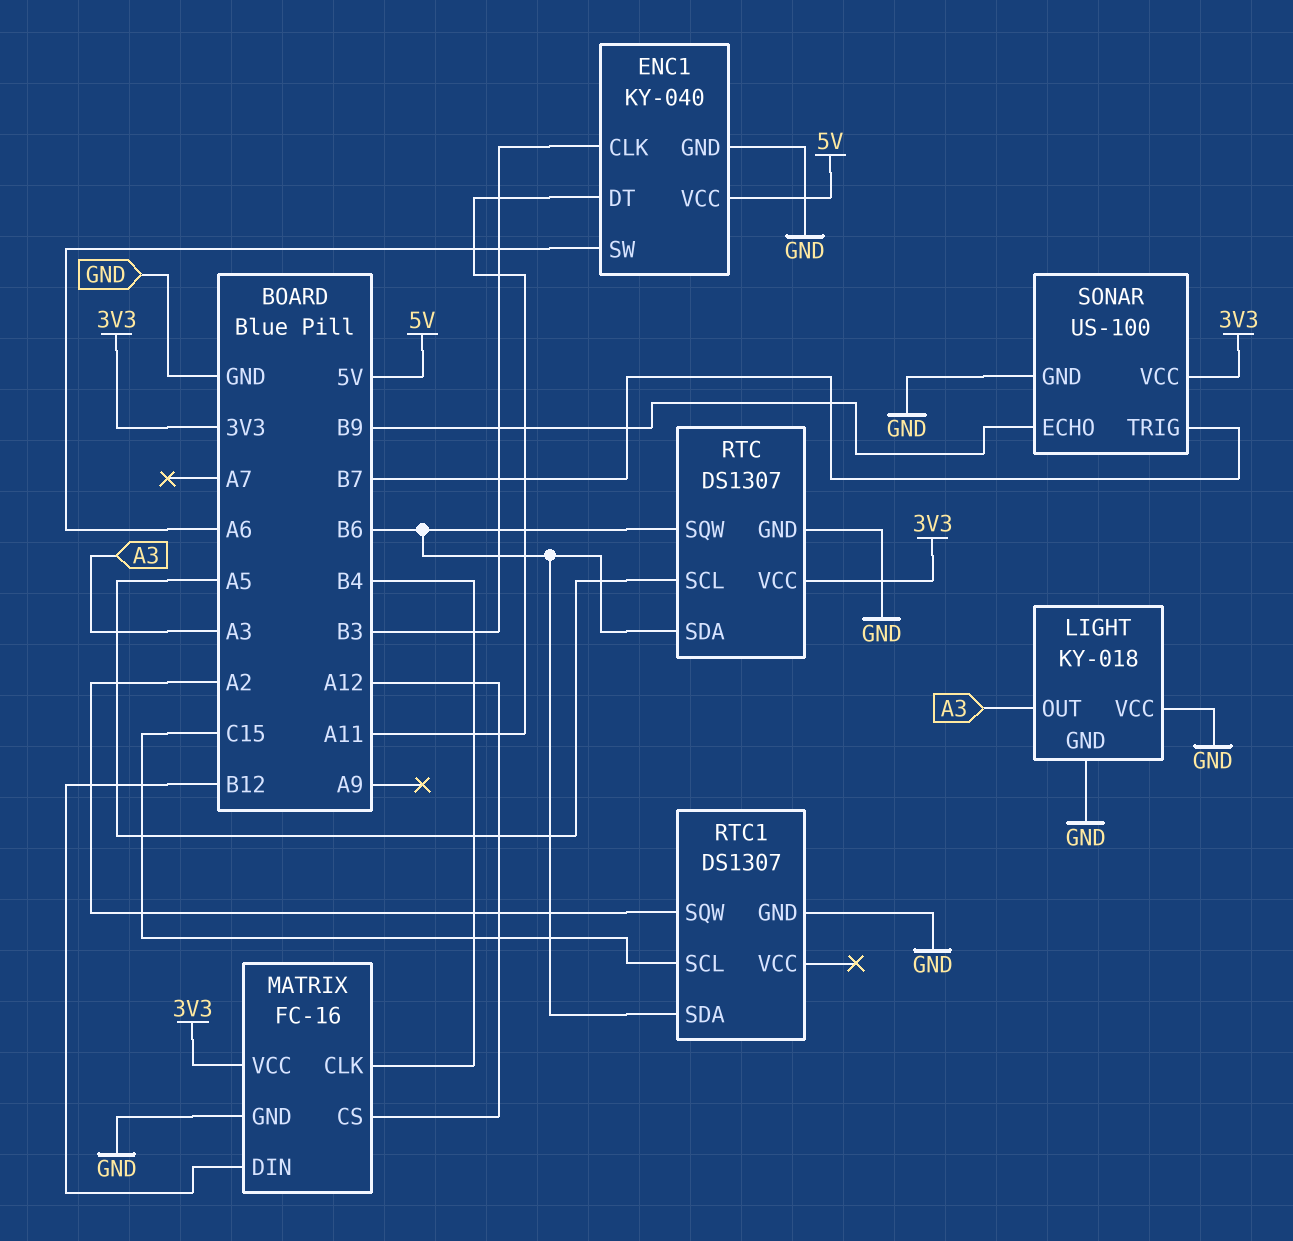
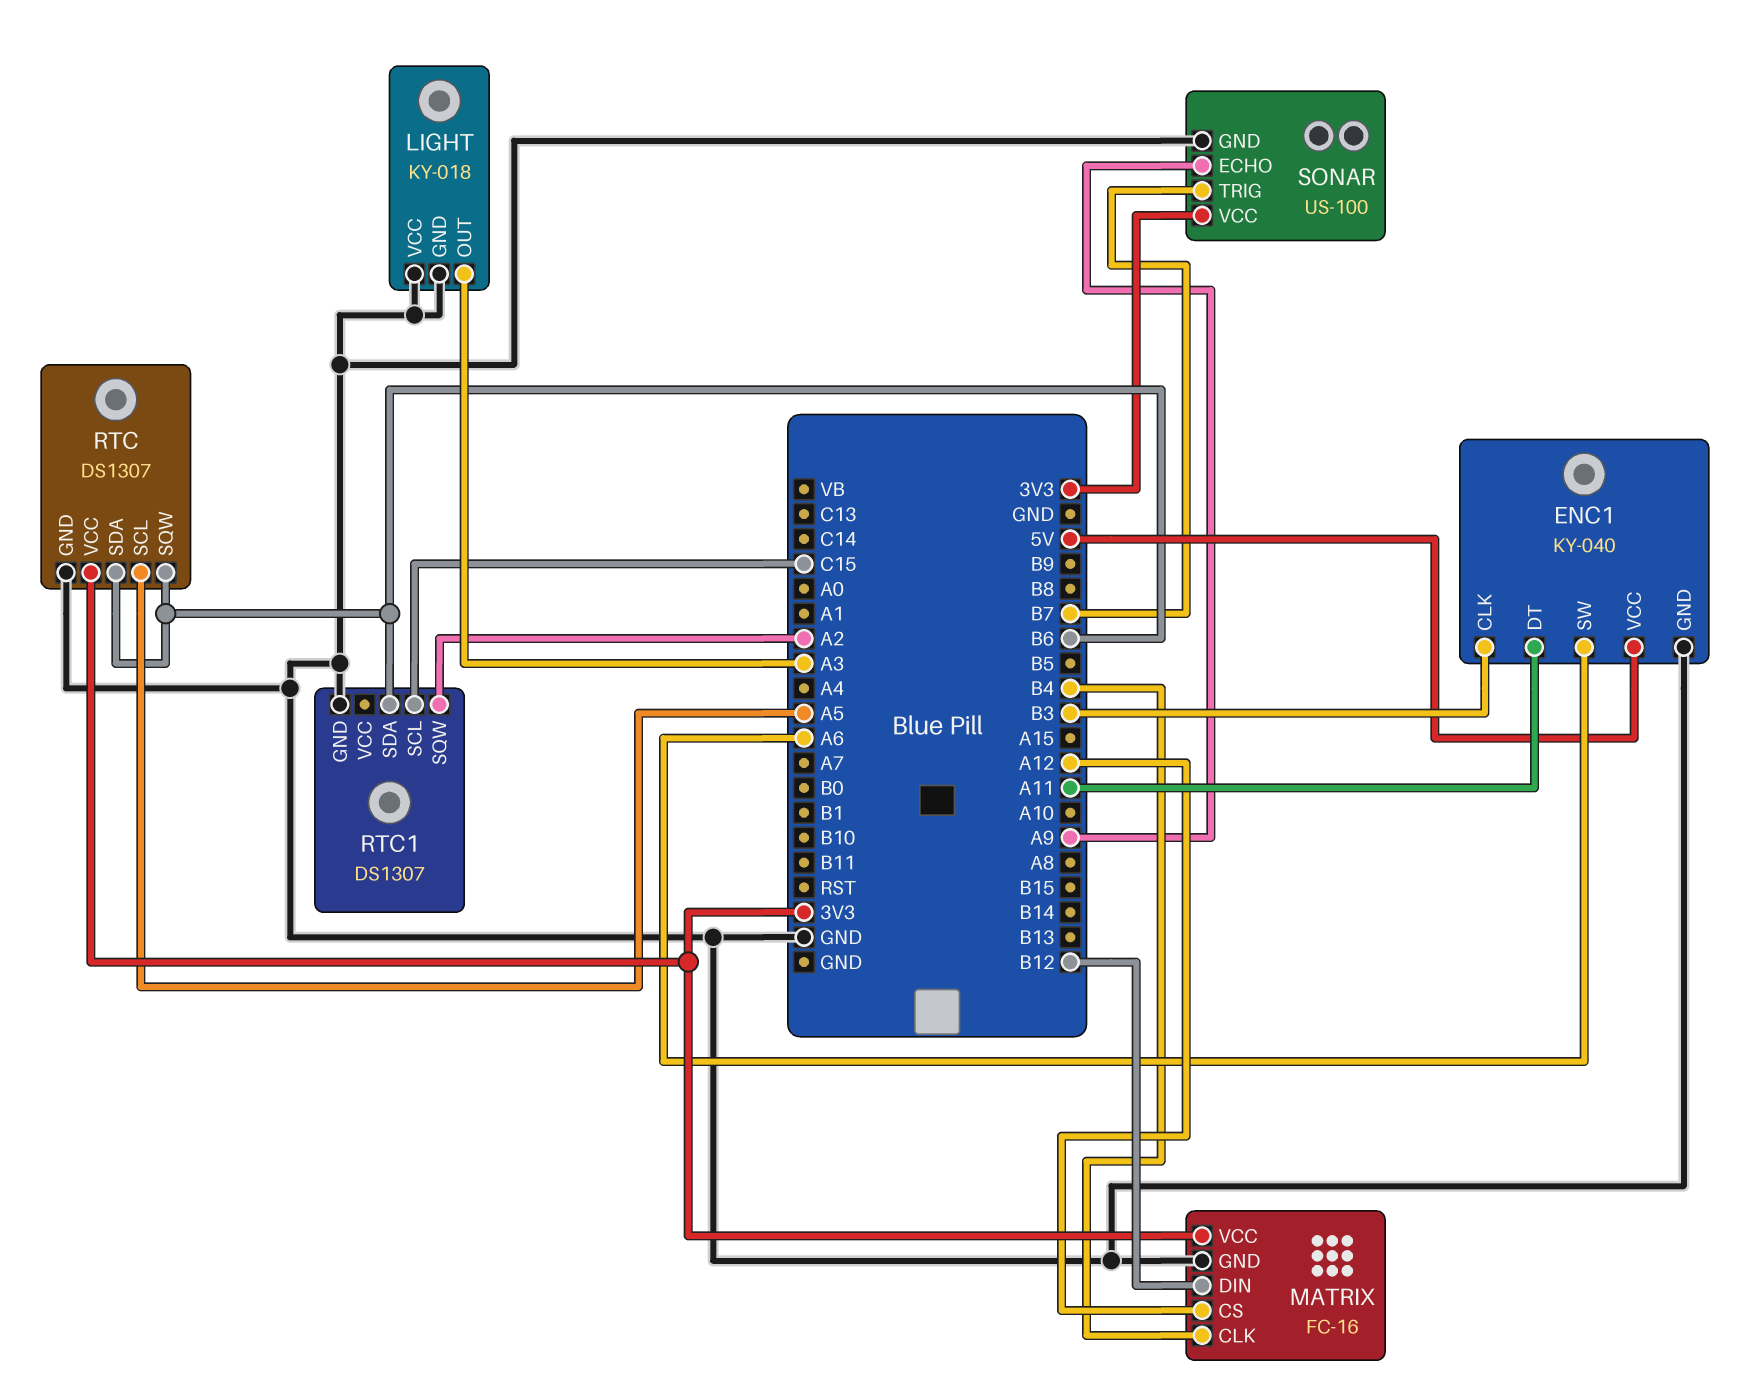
SONAR pin ECHO: B9 -> A9

